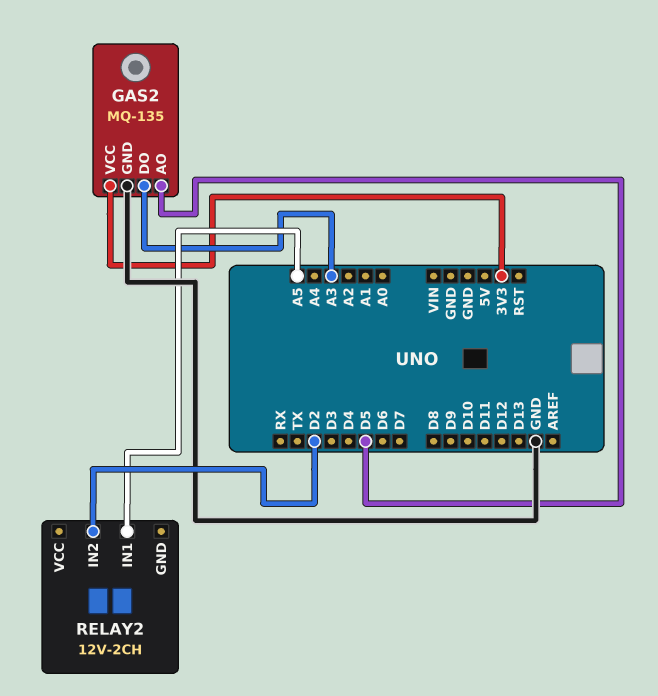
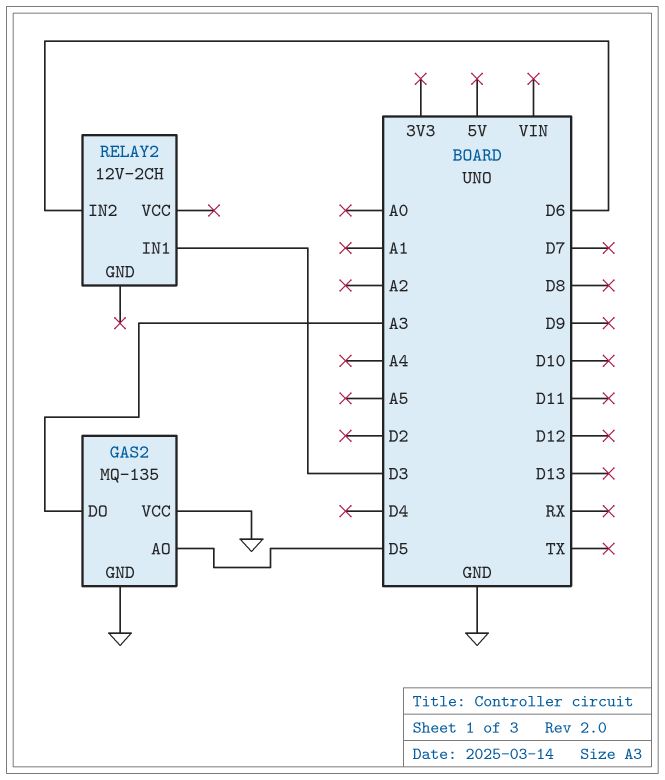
GAS2 pin VCC: 3V3 -> GND
RELAY2 pin IN1: A5 -> D3
RELAY2 pin IN2: D2 -> D6

